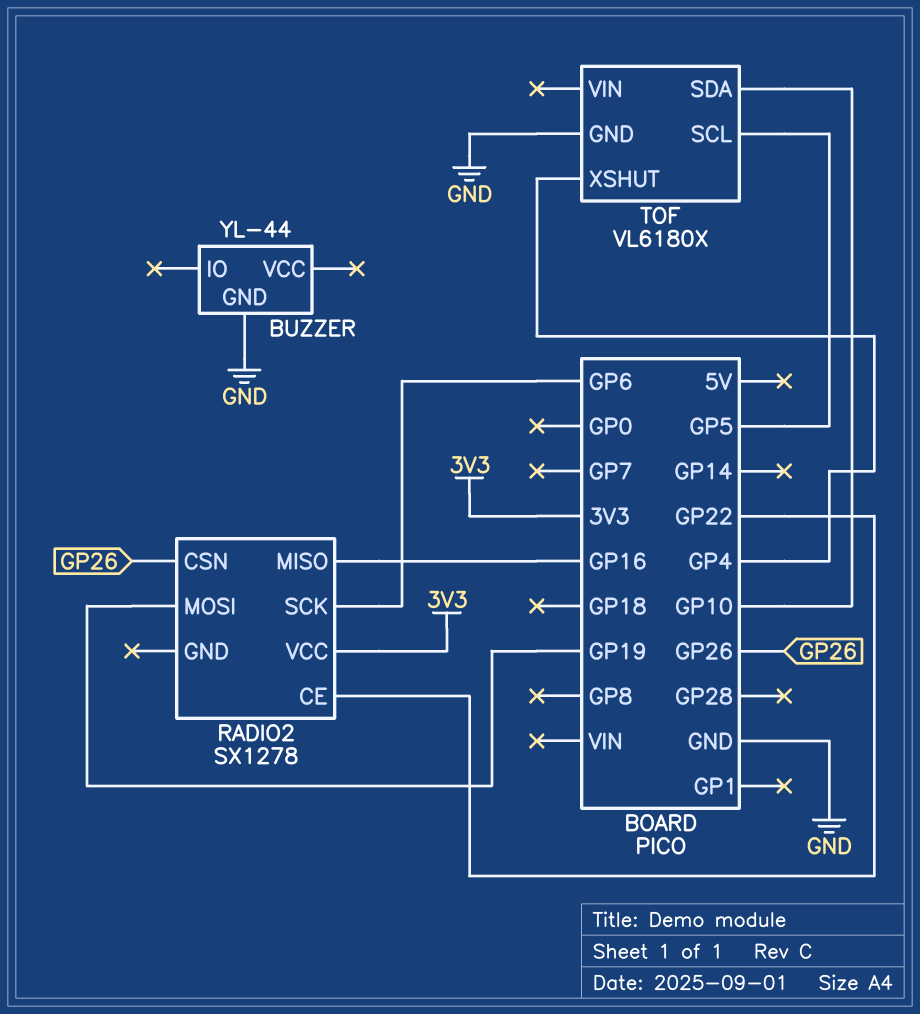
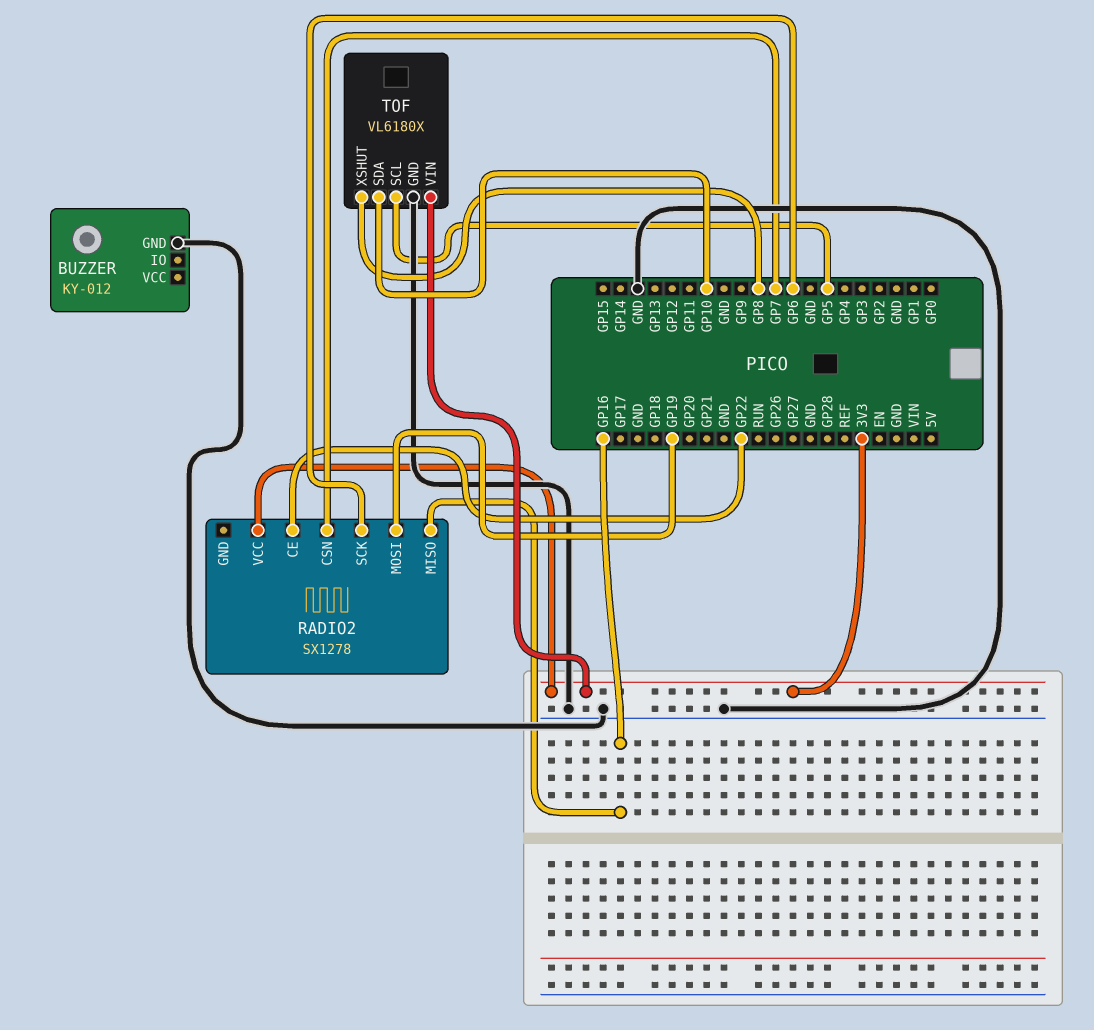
BUZZER: YL-44 -> KY-012
RADIO2 pin CSN: GP26 -> GP7
TOF pin VIN: none -> 3V3
TOF pin XSHUT: GP4 -> GP8

